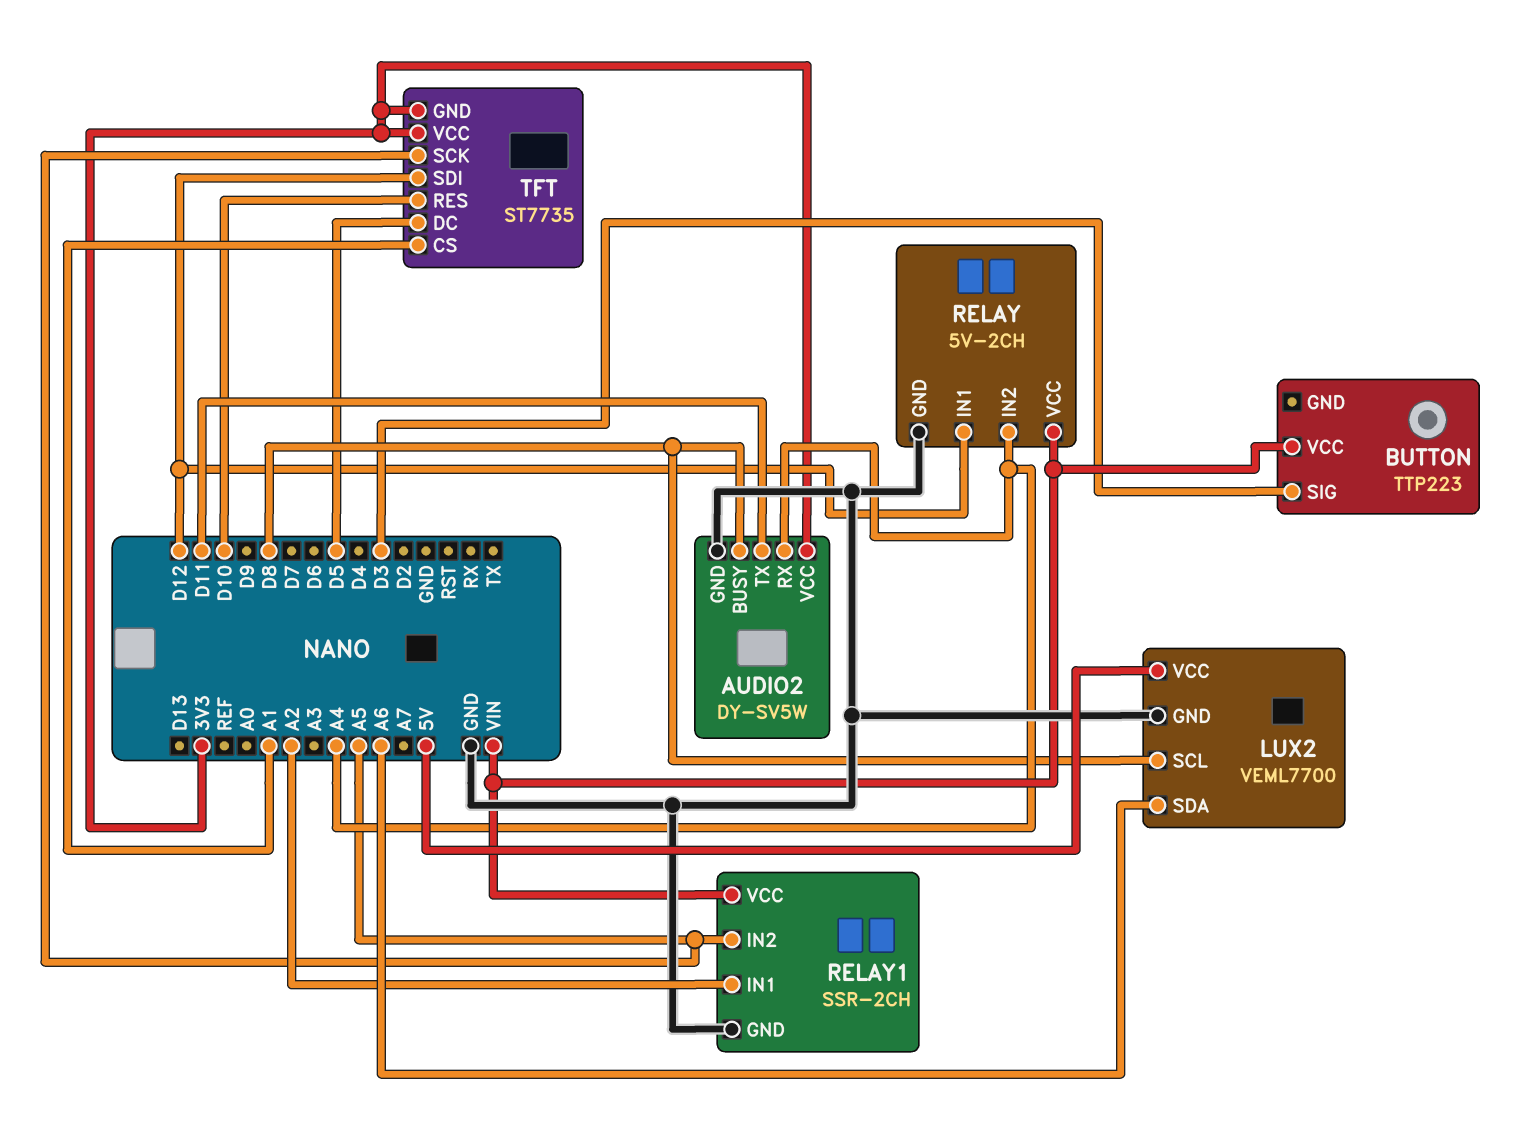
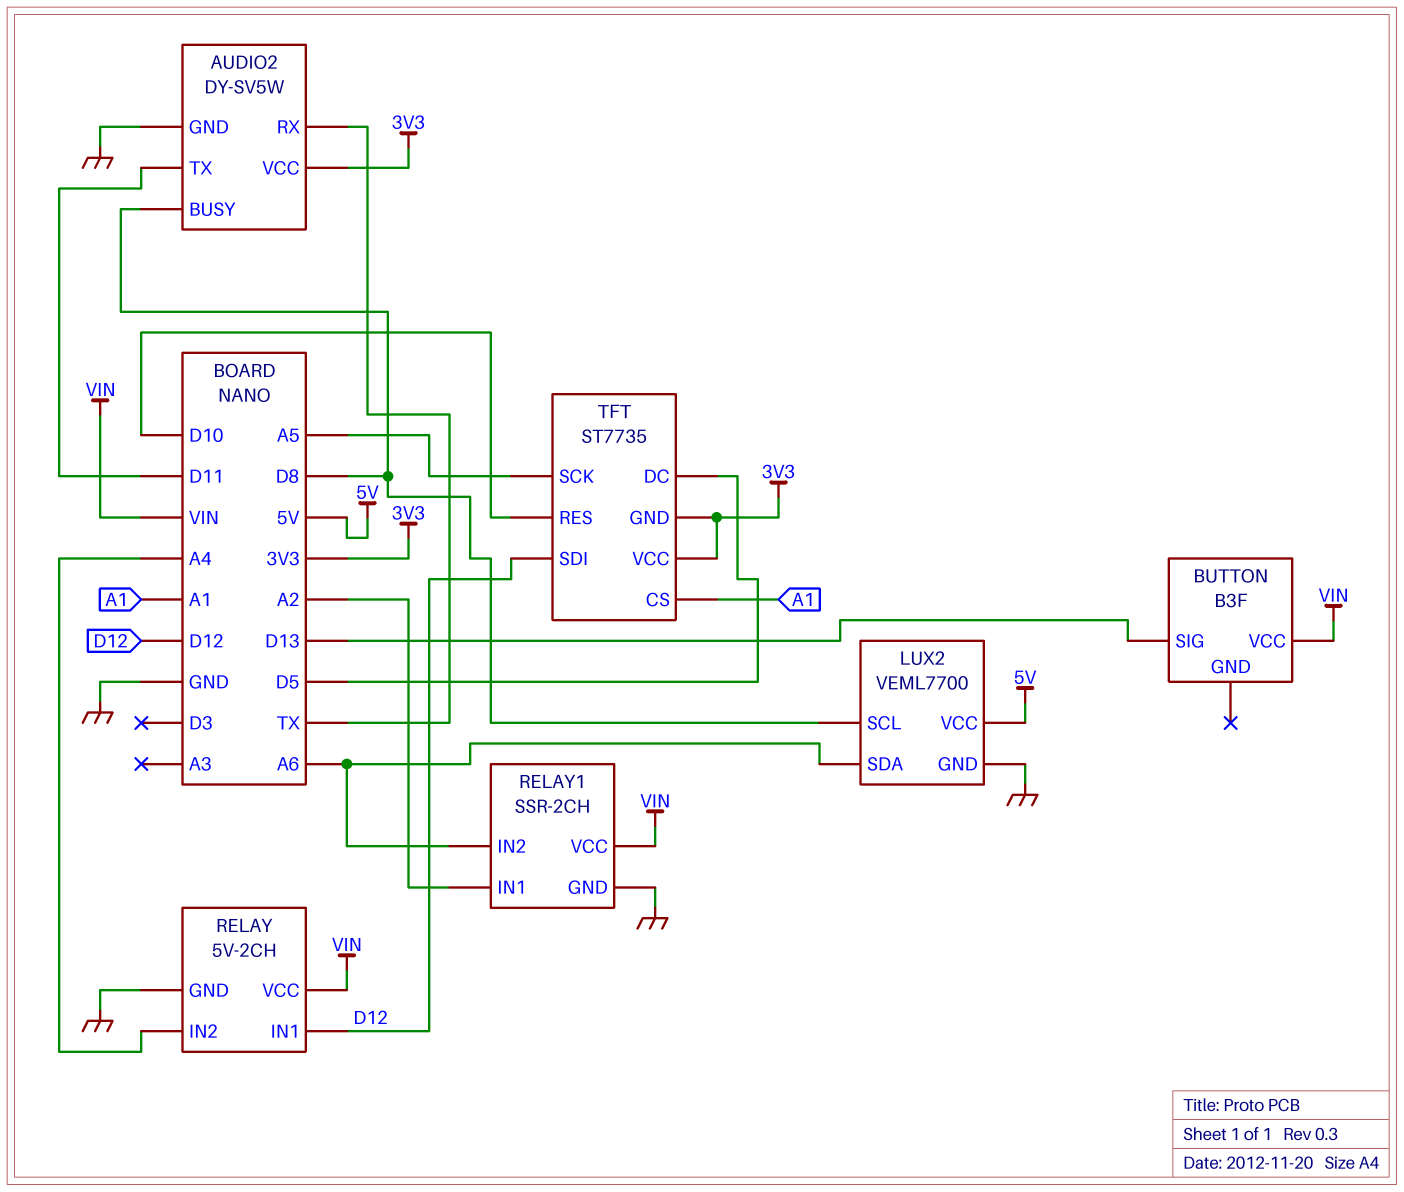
AUDIO2 pin RX: A4 -> TX
BUTTON: TTP223 -> B3F
BUTTON pin SIG: D3 -> D13
RELAY1 pin IN2: A5 -> A6

